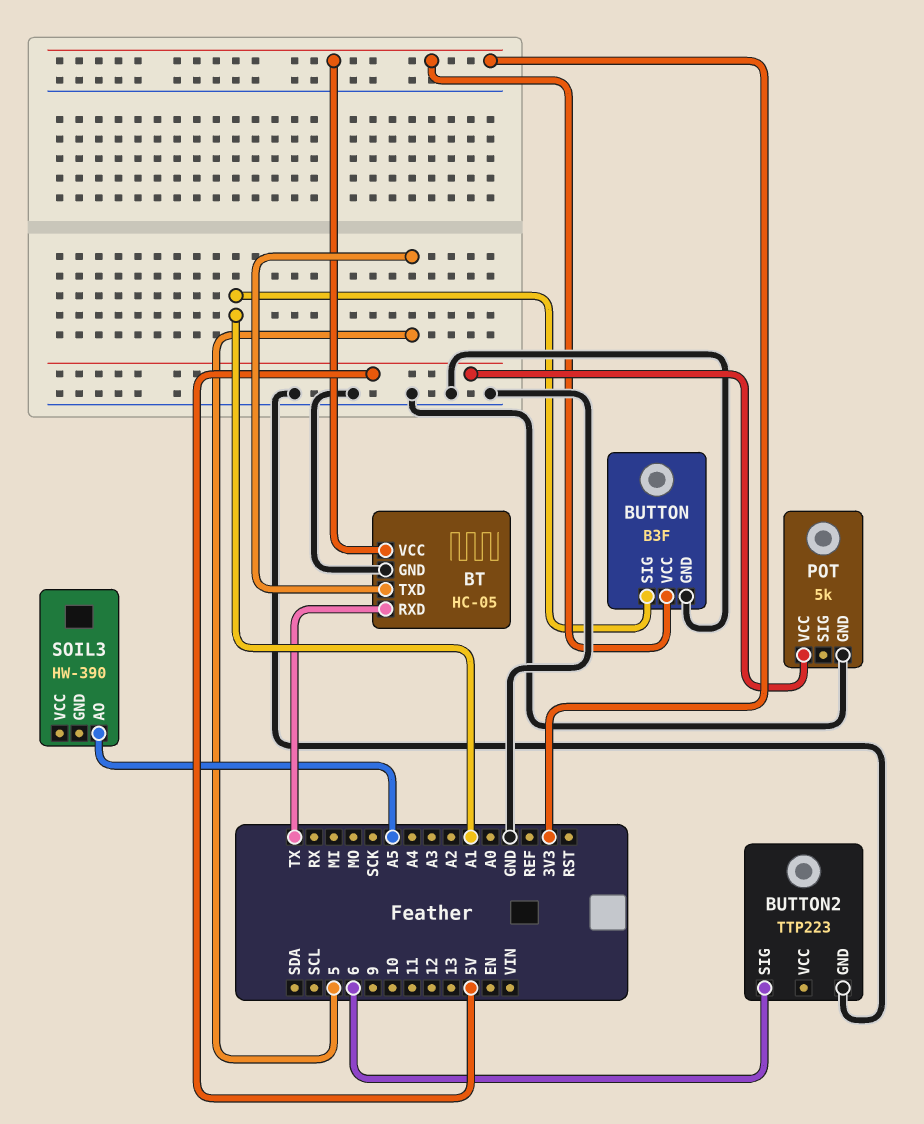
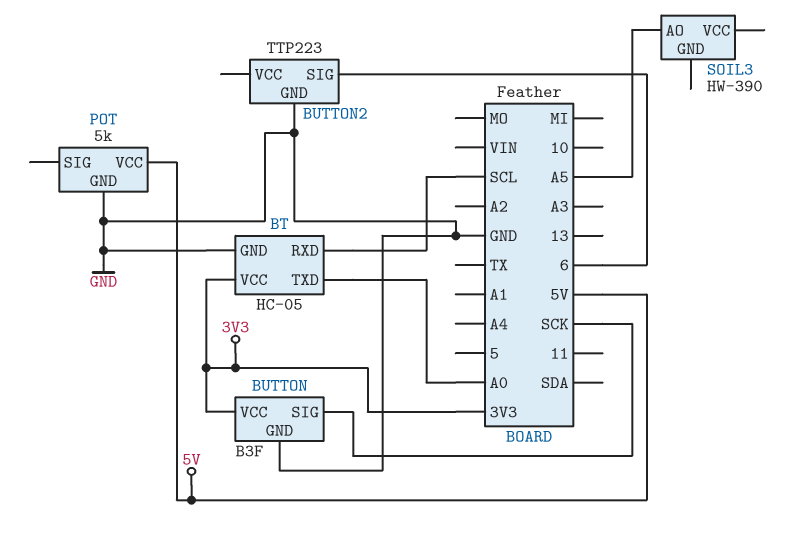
BT pin RXD: TX -> SCL
BT pin TXD: 5 -> A0
BUTTON pin SIG: A1 -> SCK

